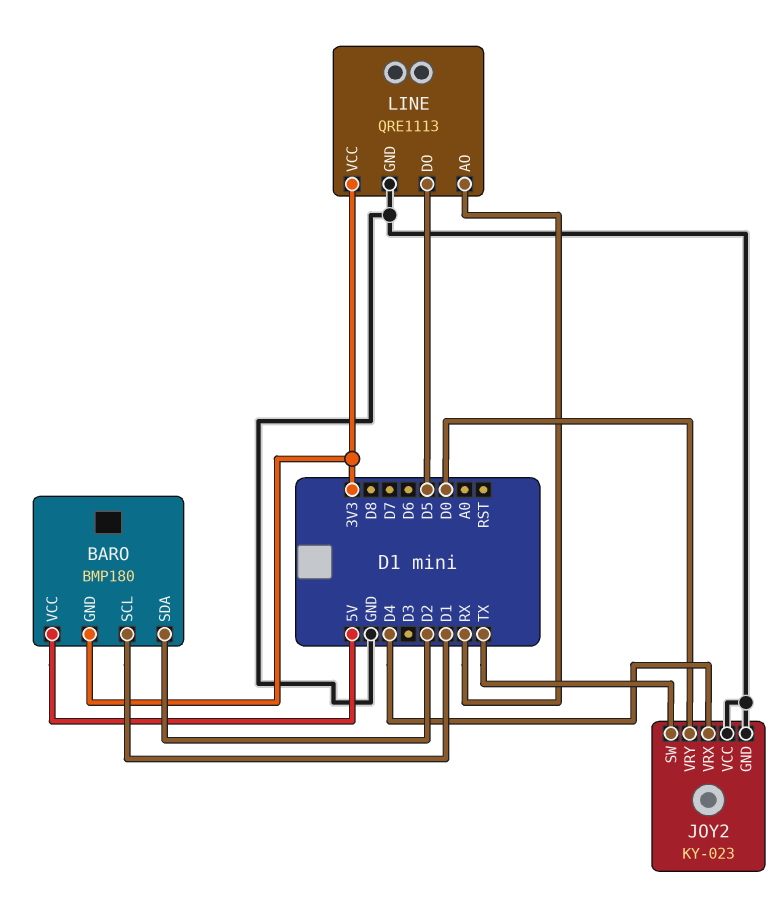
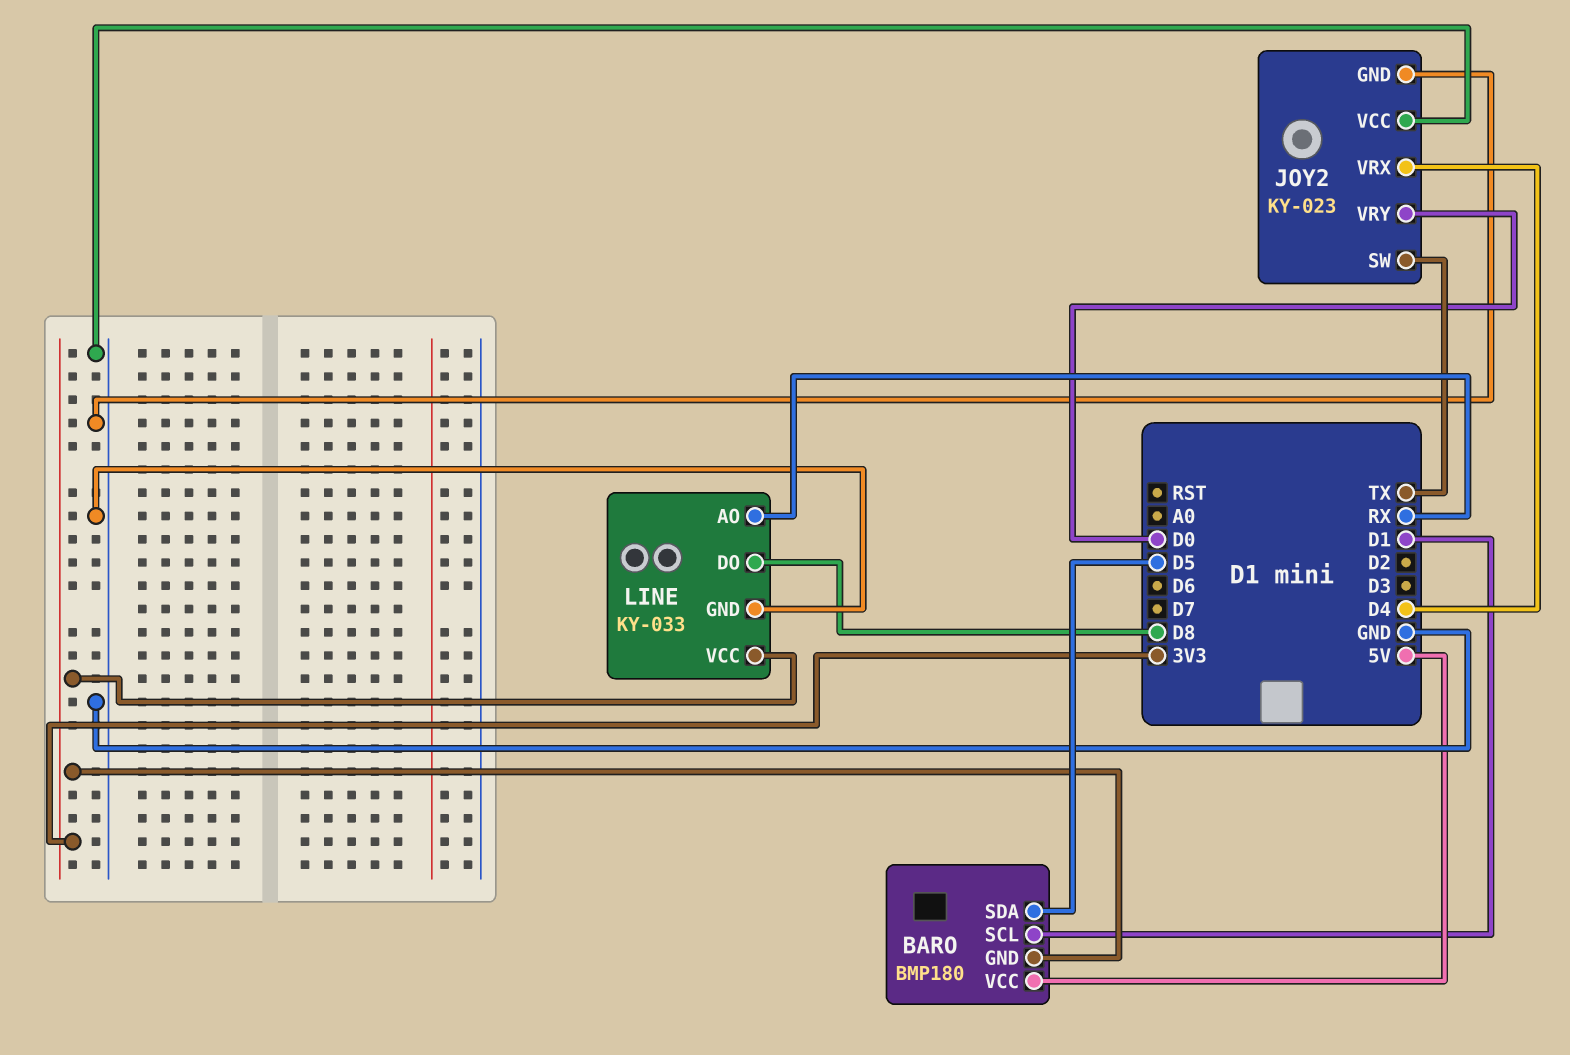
BARO pin SDA: D2 -> D5
LINE: QRE1113 -> KY-033
LINE pin DO: D5 -> D8

